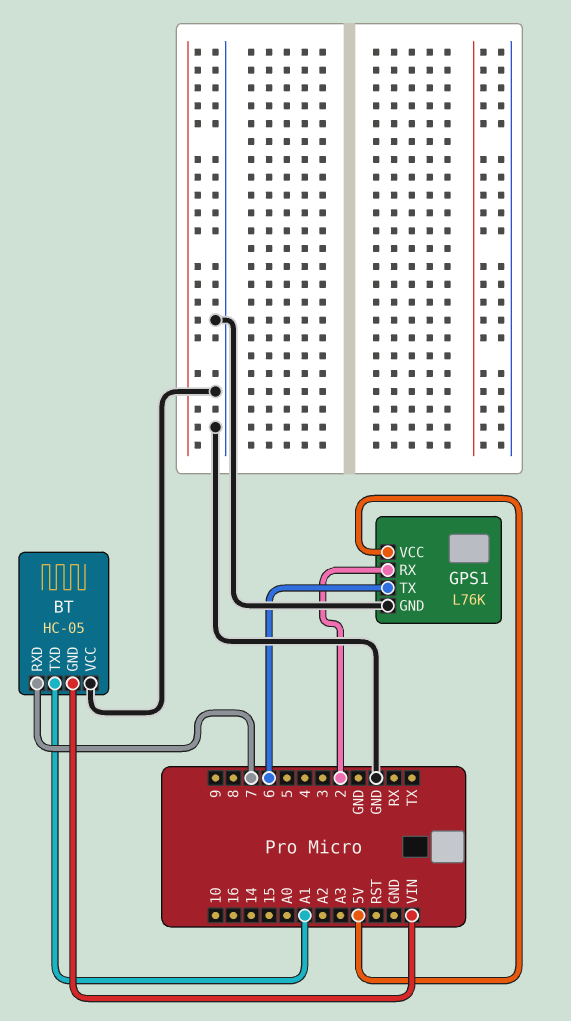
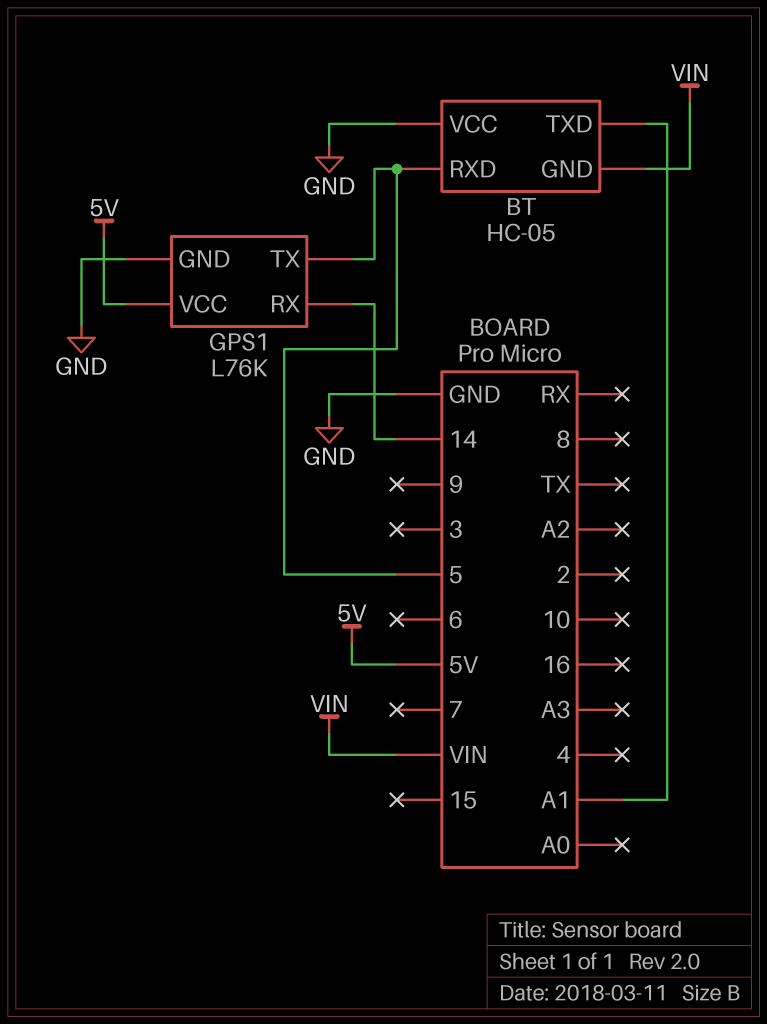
BT pin RXD: 7 -> 5
GPS1 pin RX: 2 -> 14
GPS1 pin TX: 6 -> 5

